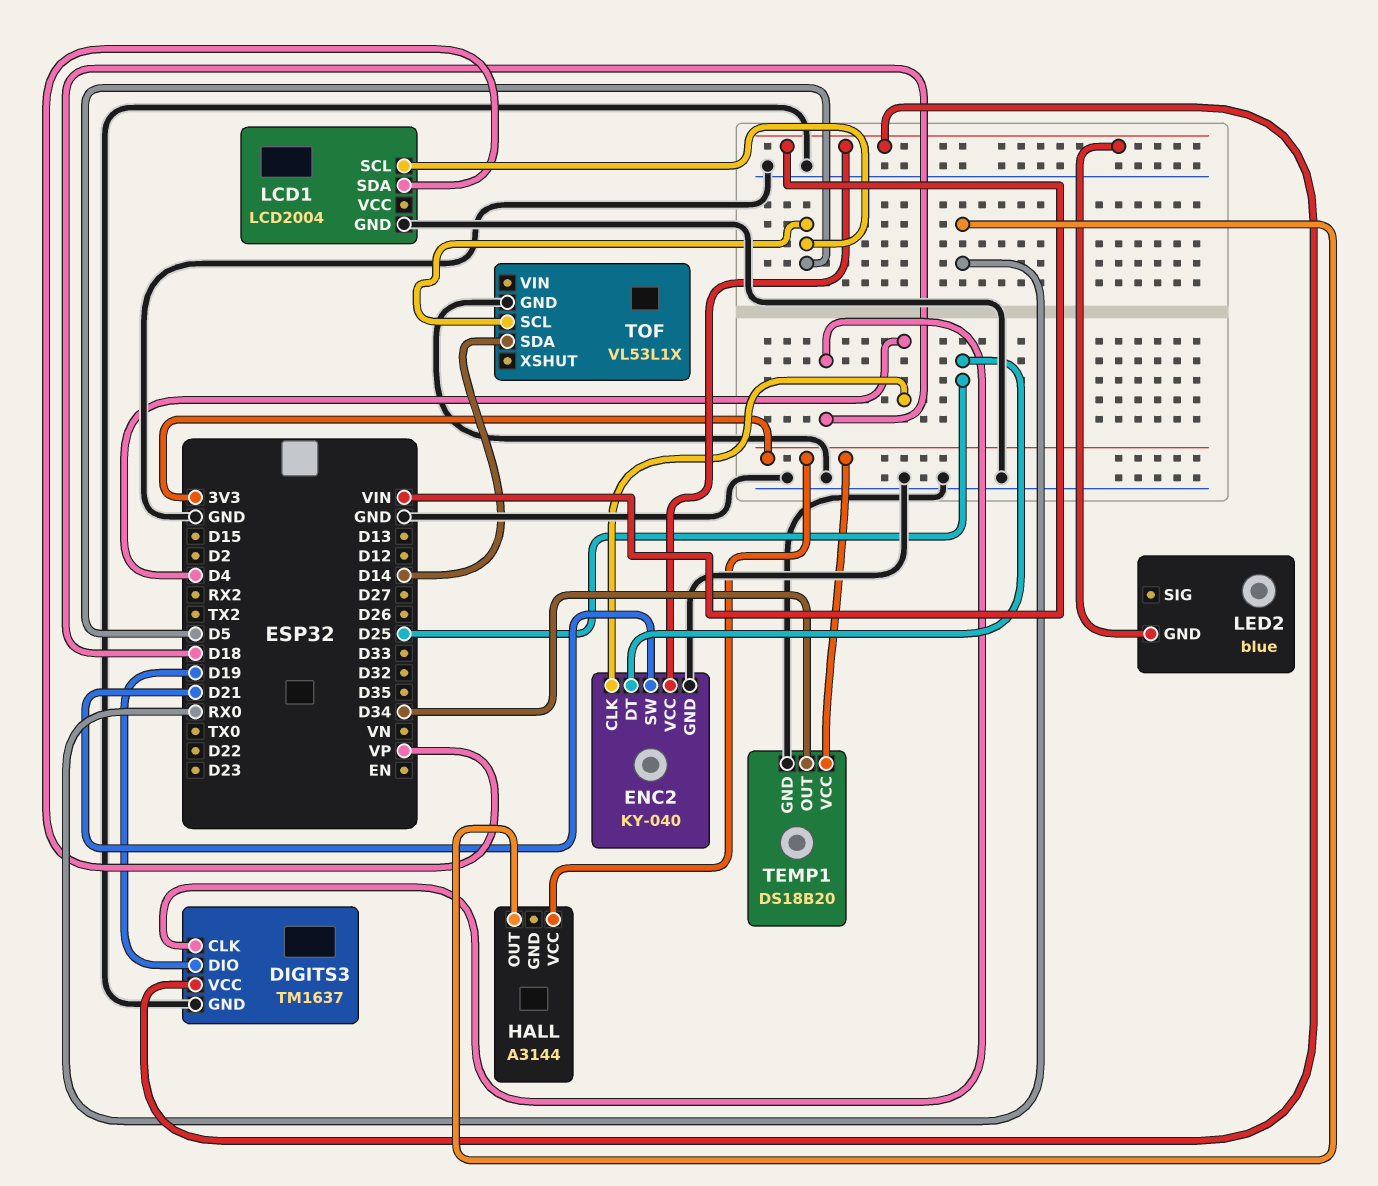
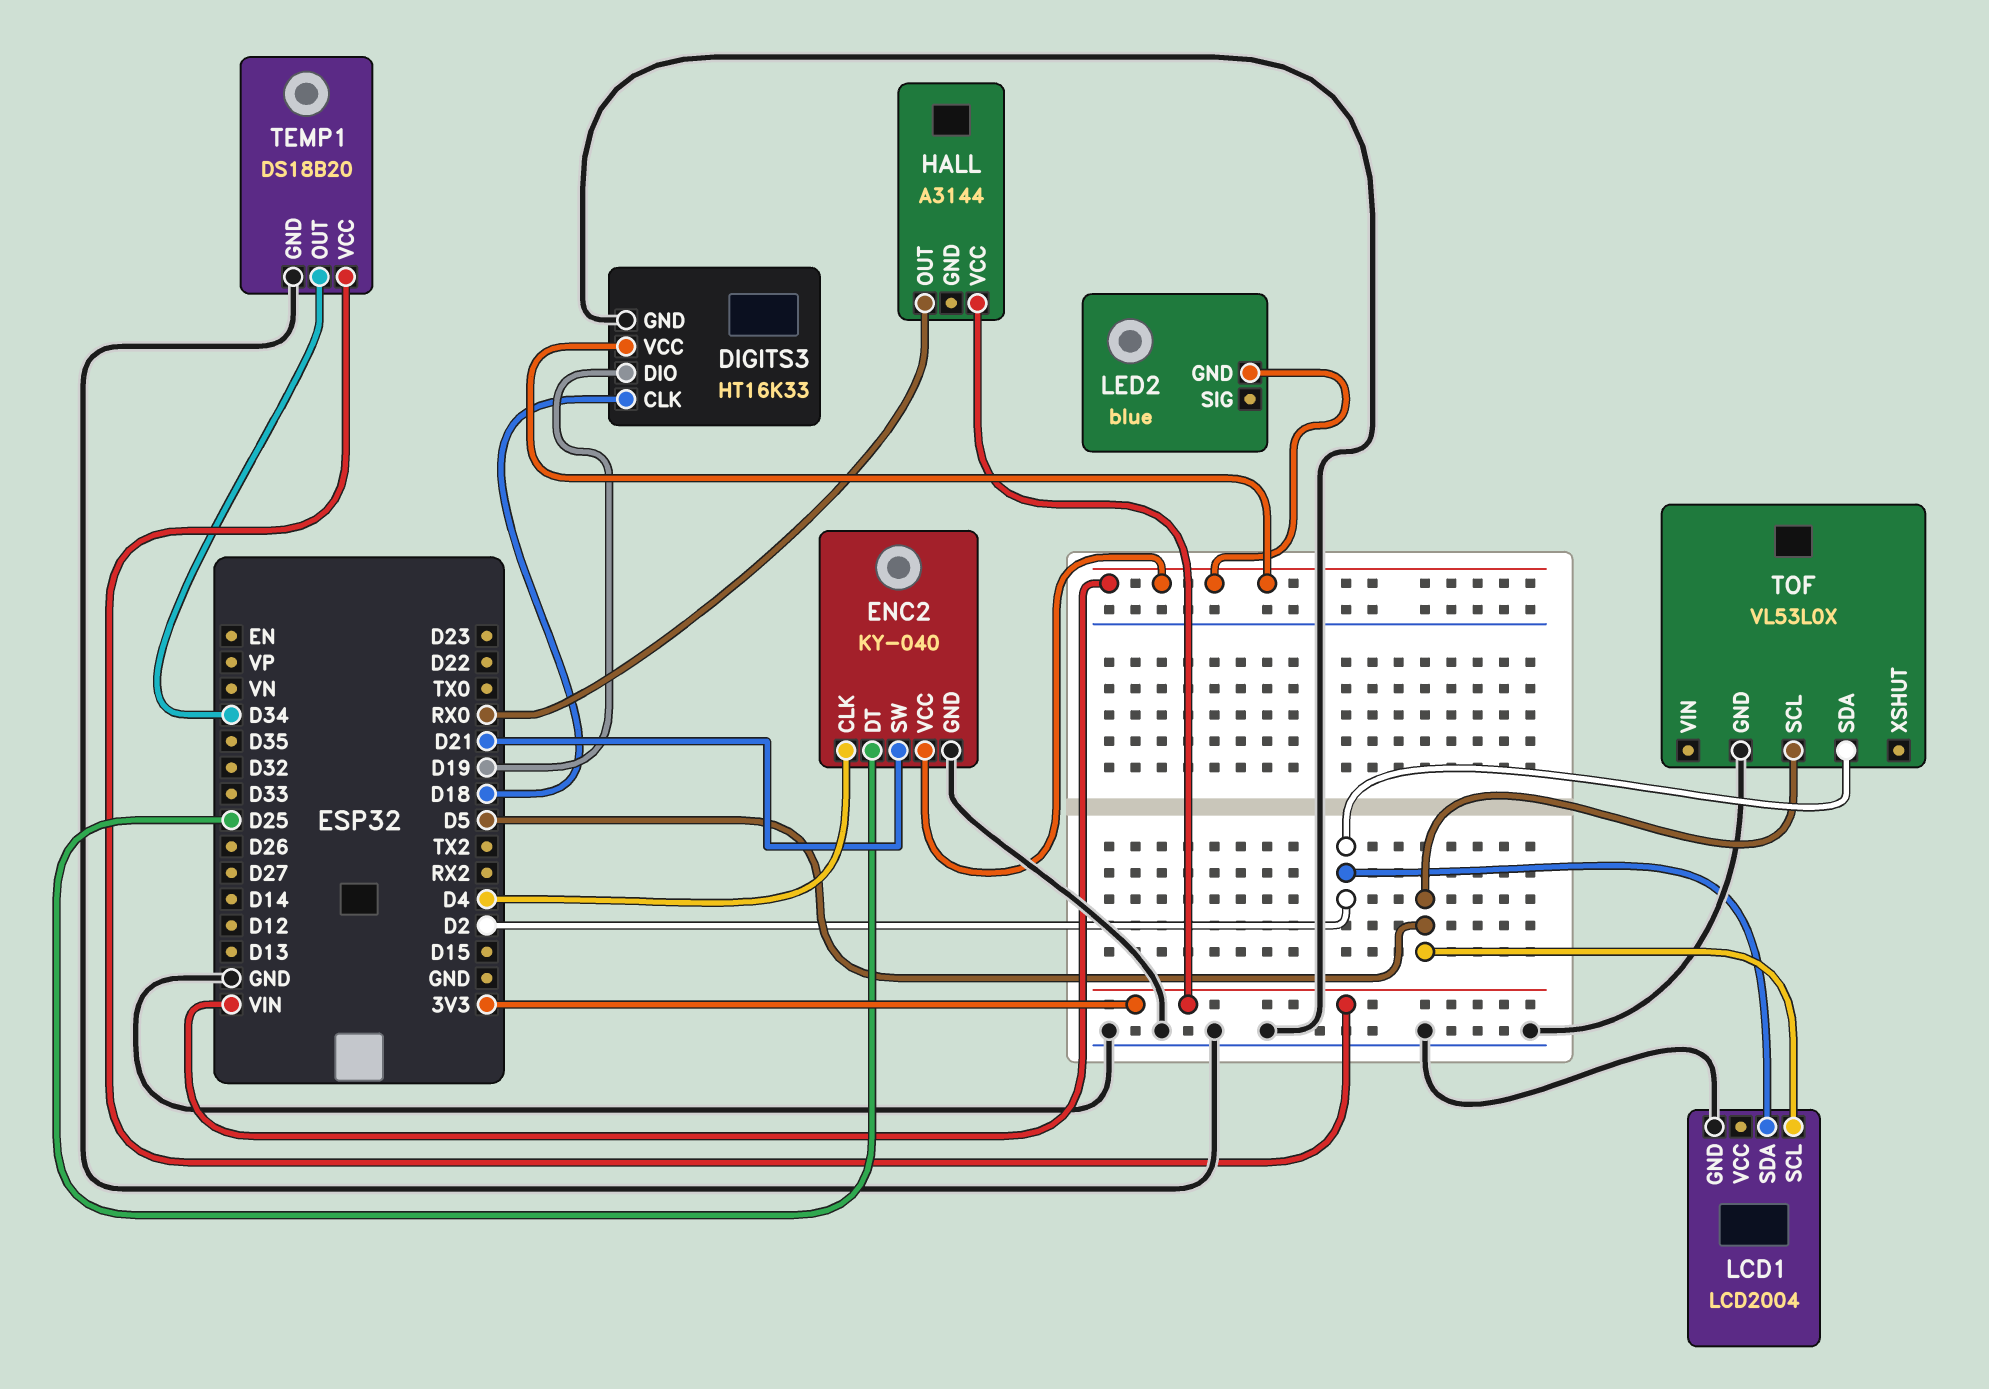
DIGITS3: TM1637 -> HT16K33
LCD1 pin SDA: VP -> D2
TOF: VL53L1X -> VL53L0X
TOF pin SDA: D14 -> D2

